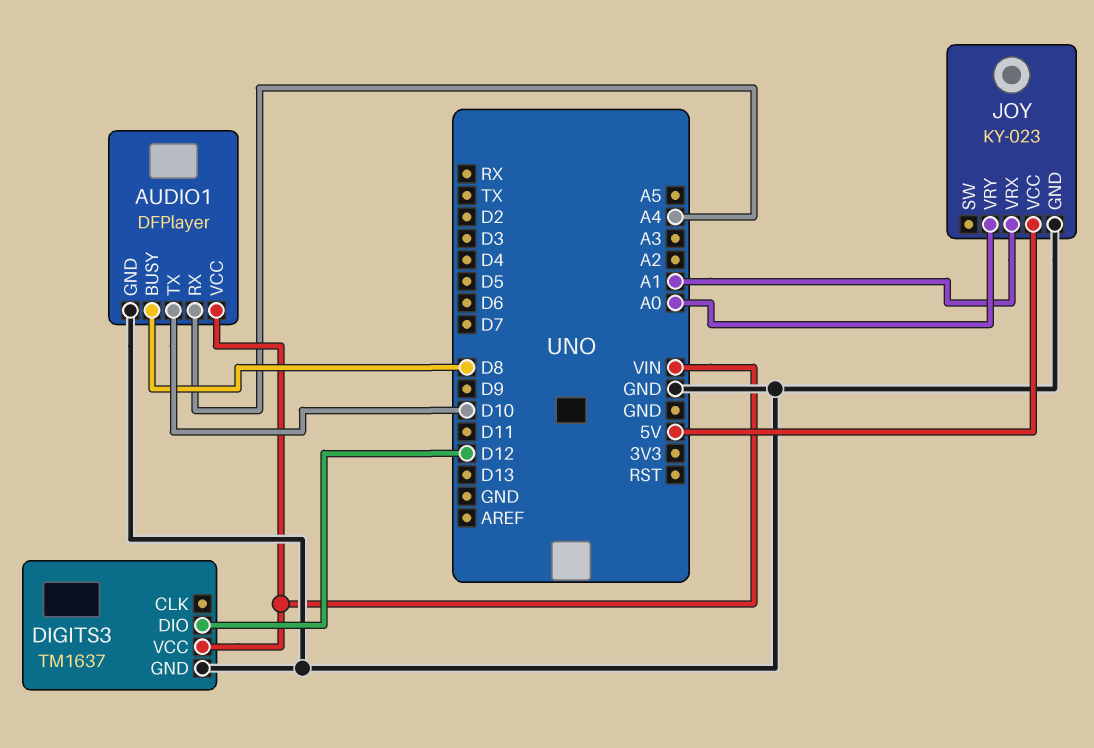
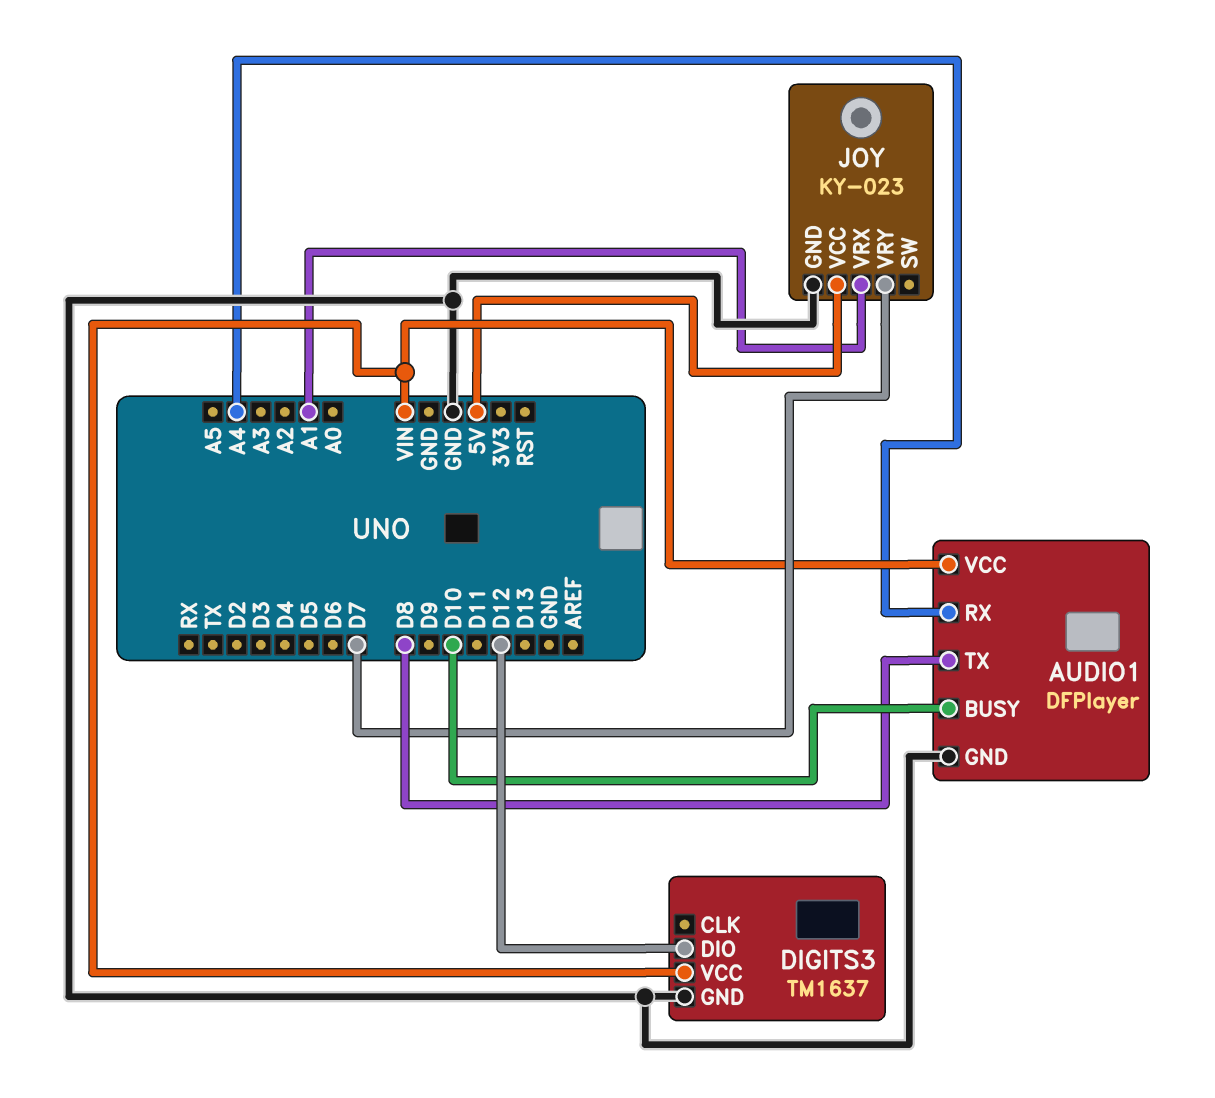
AUDIO1 pin BUSY: D8 -> D10
AUDIO1 pin TX: D10 -> D8
JOY pin VRY: A0 -> D7

